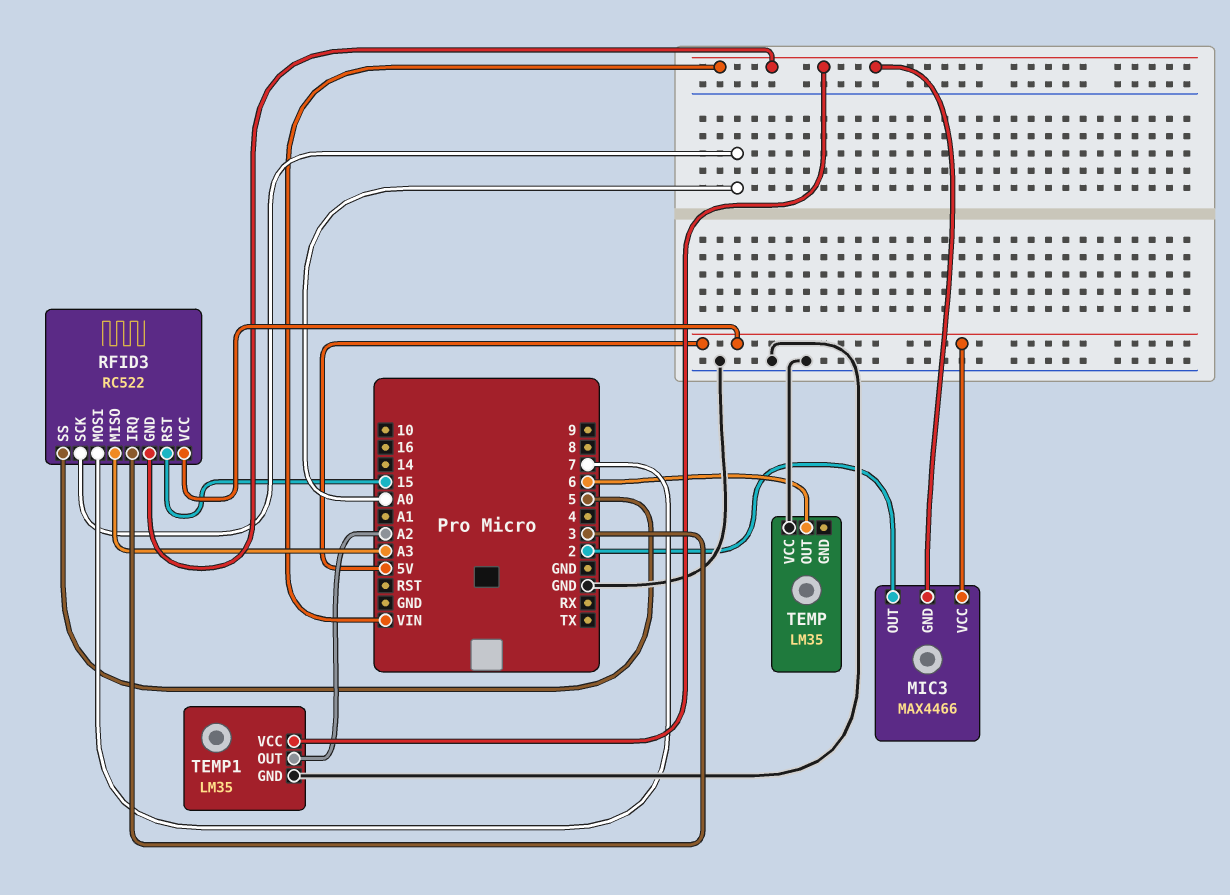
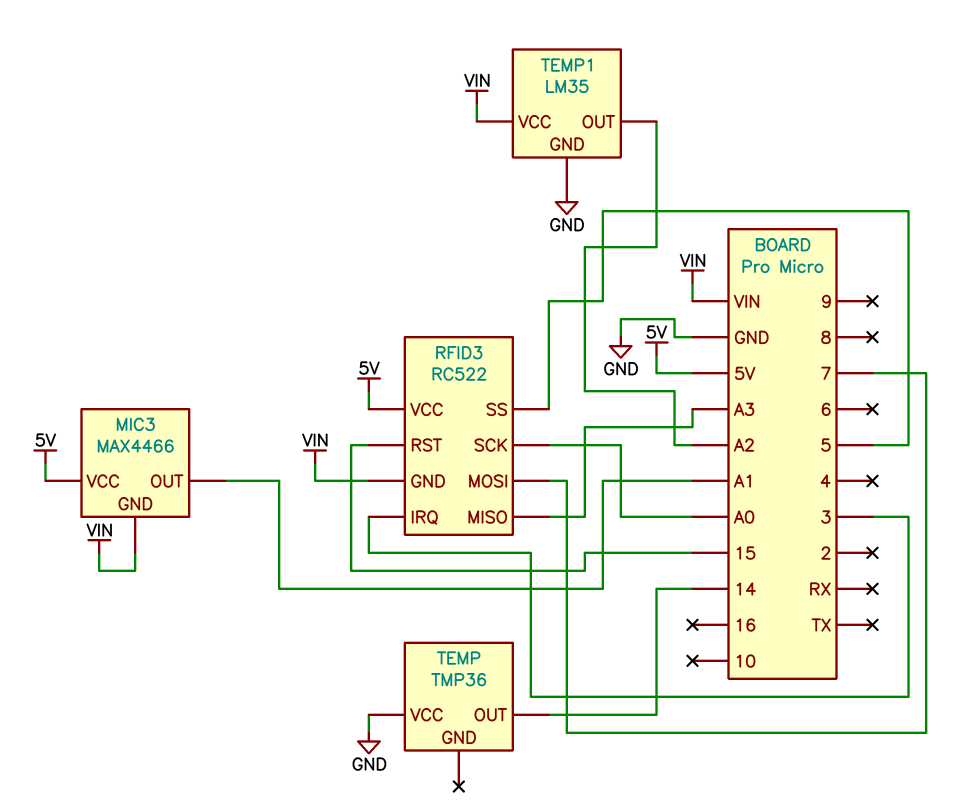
MIC3 pin OUT: 2 -> A1
TEMP: LM35 -> TMP36
TEMP pin OUT: 6 -> 14

